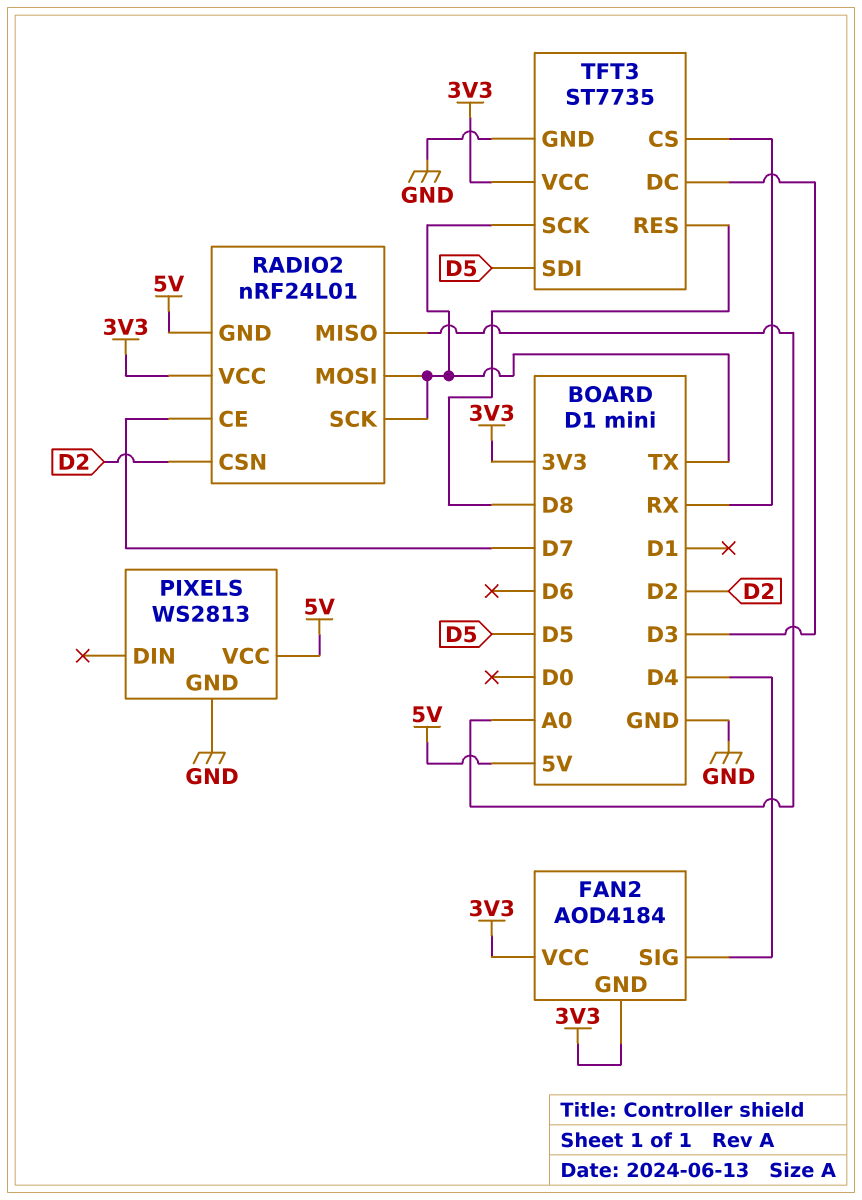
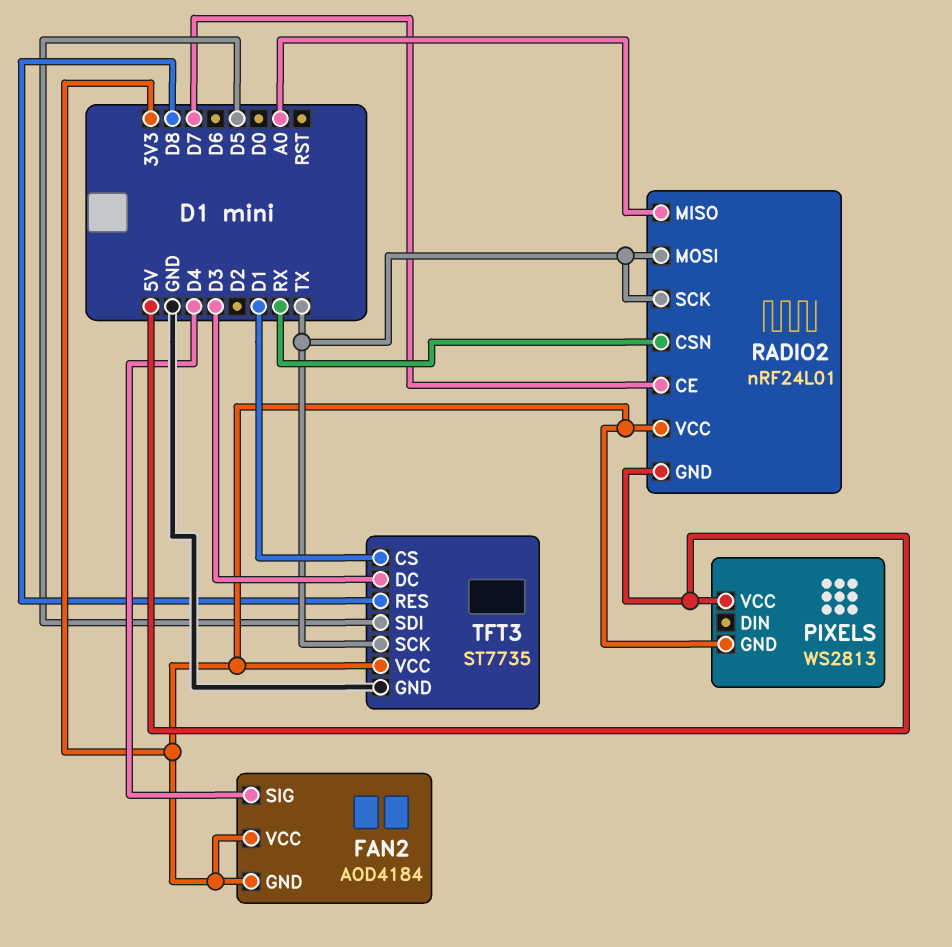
PIXELS pin GND: GND -> 3V3
RADIO2 pin CSN: D2 -> RX
TFT3 pin CS: RX -> D1

